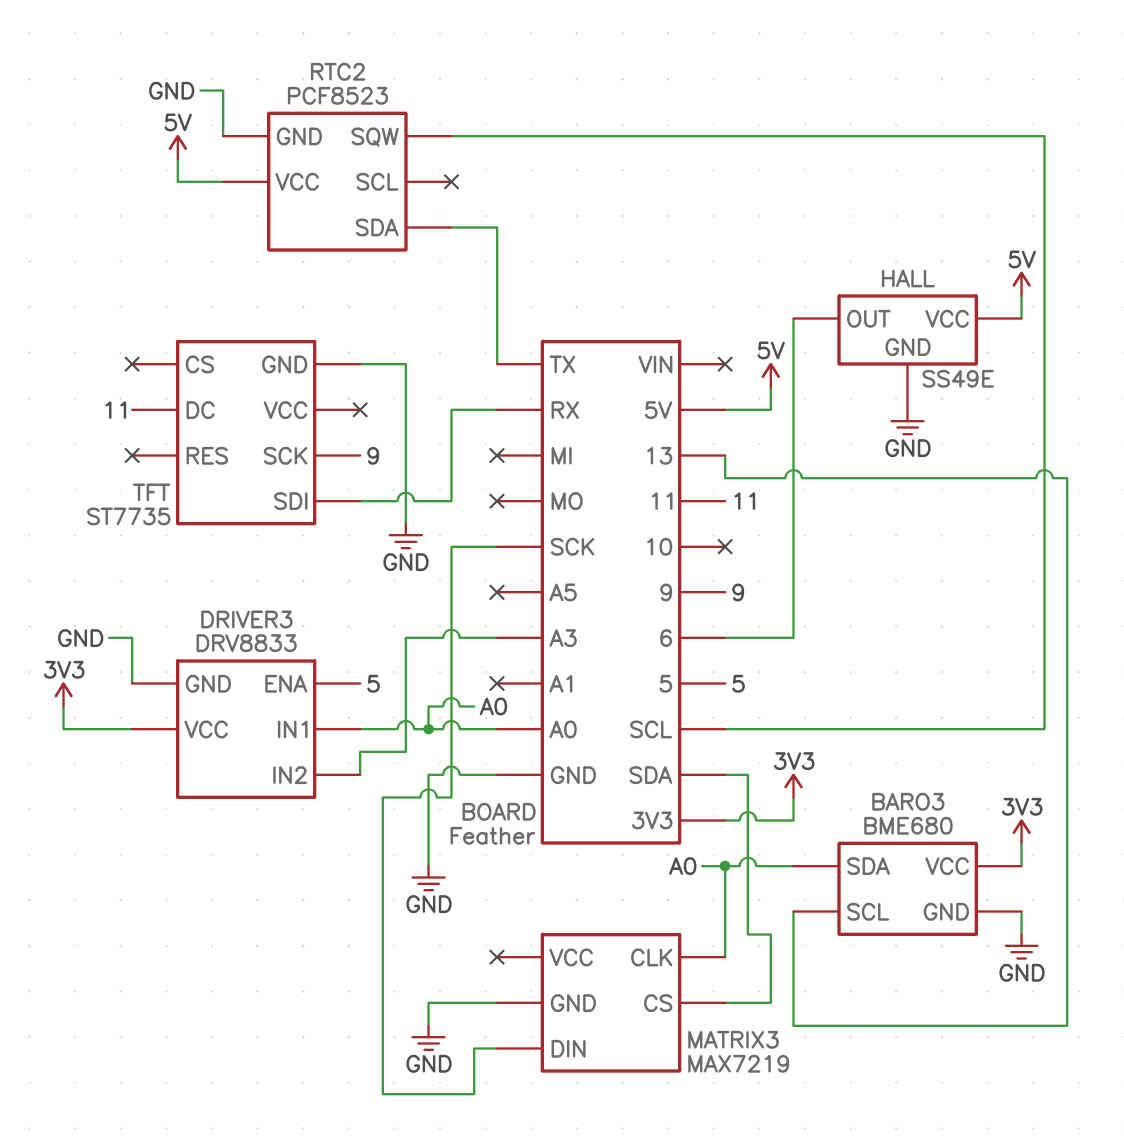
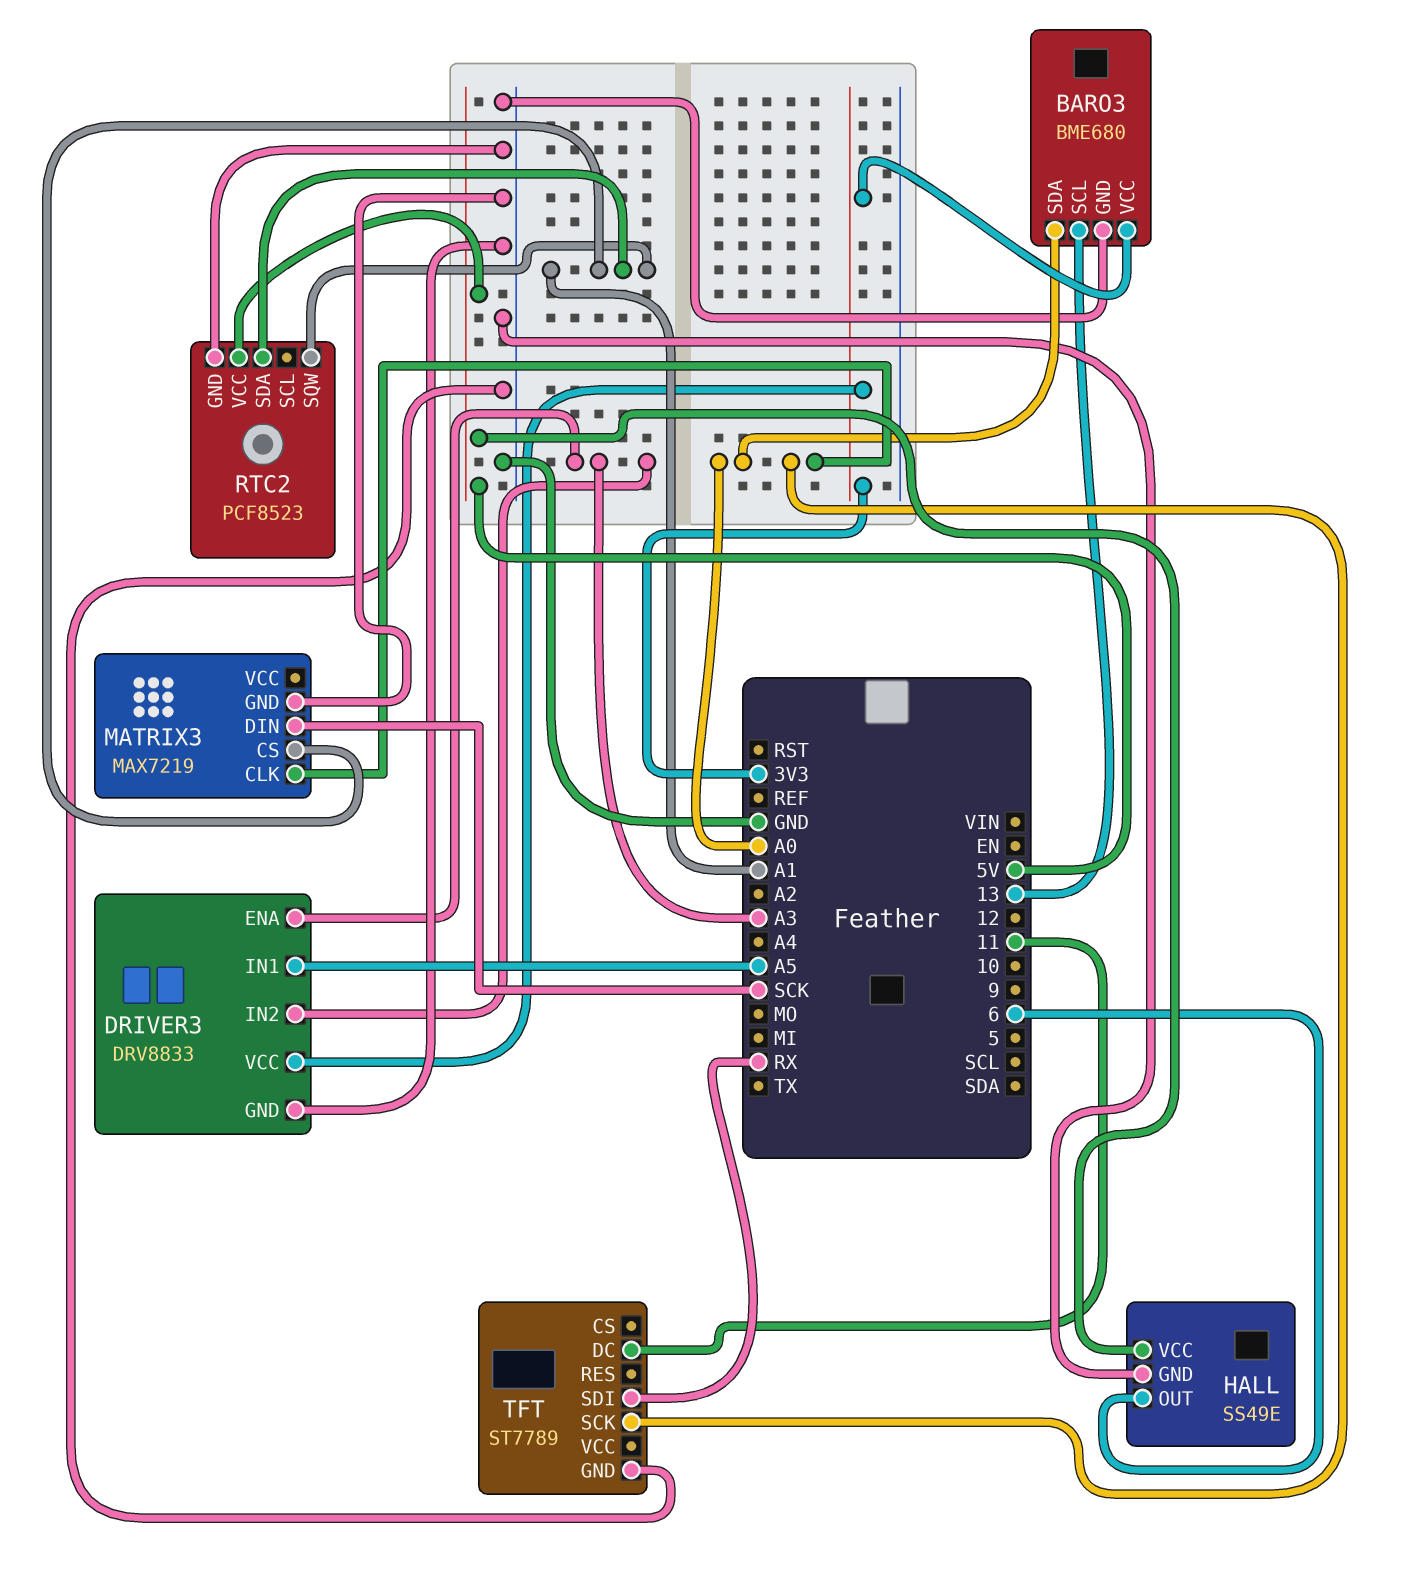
DRIVER3 pin ENA: 5 -> A3
DRIVER3 pin IN1: A0 -> A5
MATRIX3 pin CS: SDA -> A1
RTC2 pin SDA: TX -> A1
RTC2 pin SQW: SCL -> A1
TFT: ST7735 -> ST7789
TFT pin SCK: 9 -> A0

